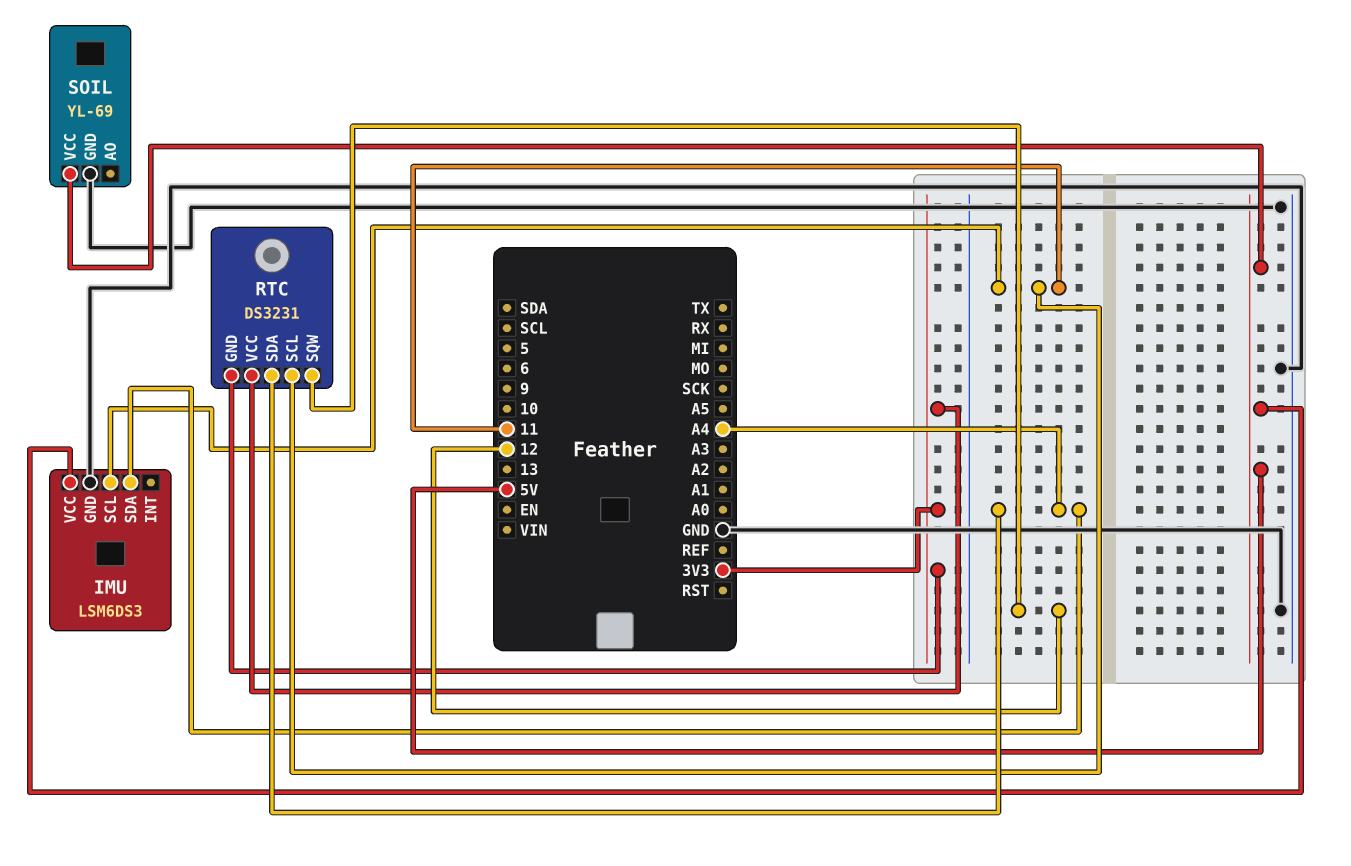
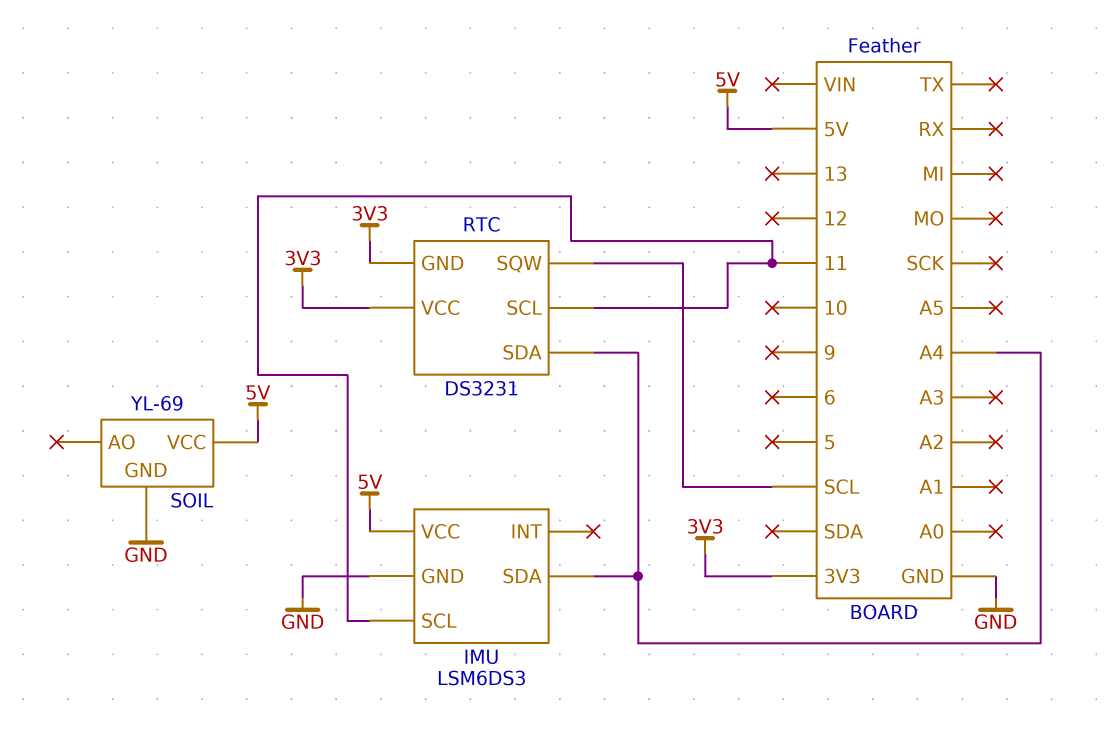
RTC pin SQW: 12 -> SCL

